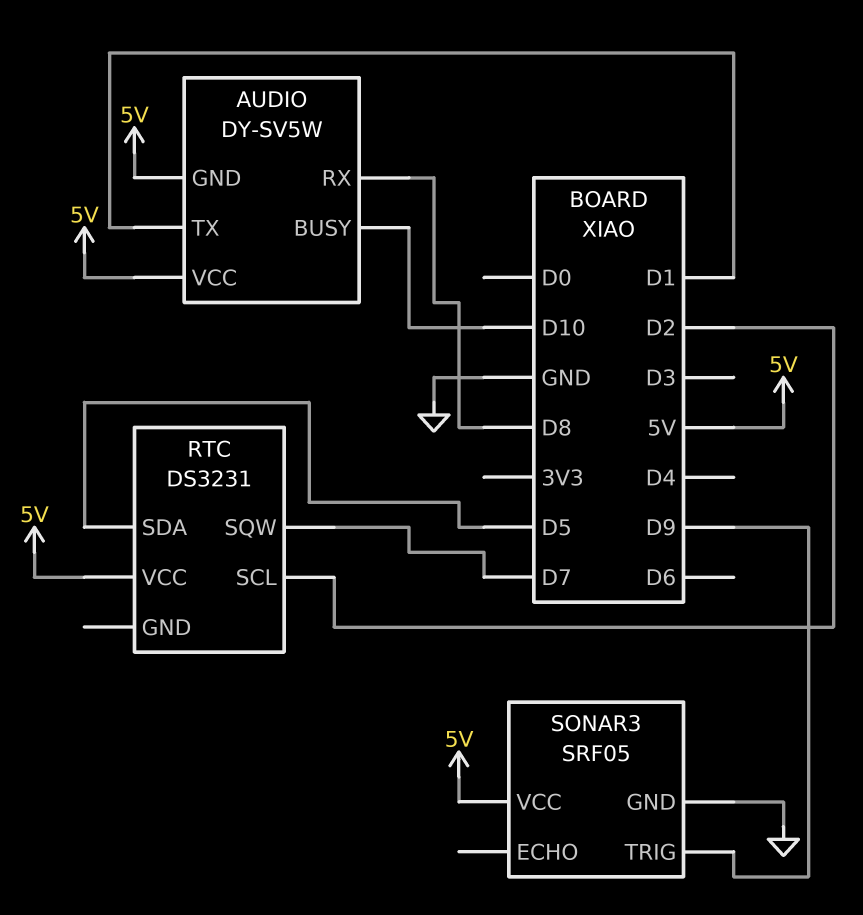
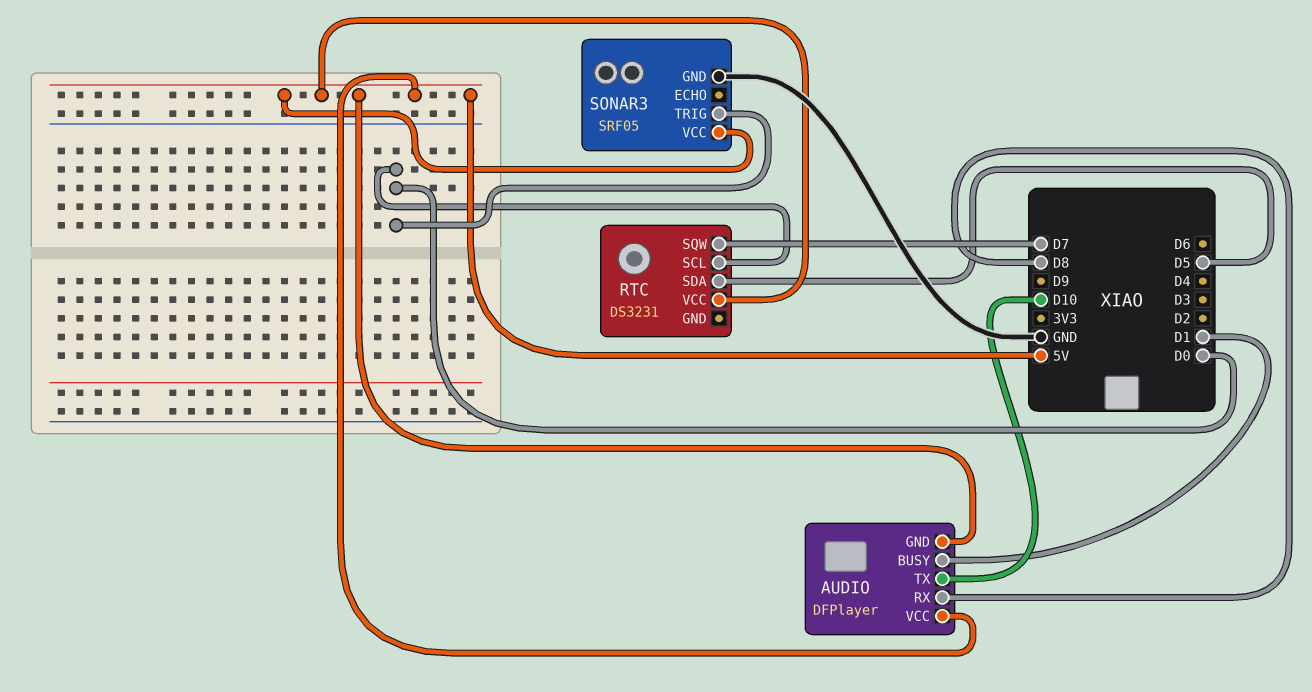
AUDIO: DY-SV5W -> DFPlayer
AUDIO pin BUSY: D10 -> D1
AUDIO pin TX: D1 -> D10
RTC pin SCL: D2 -> D0
SONAR3 pin TRIG: D9 -> D0

